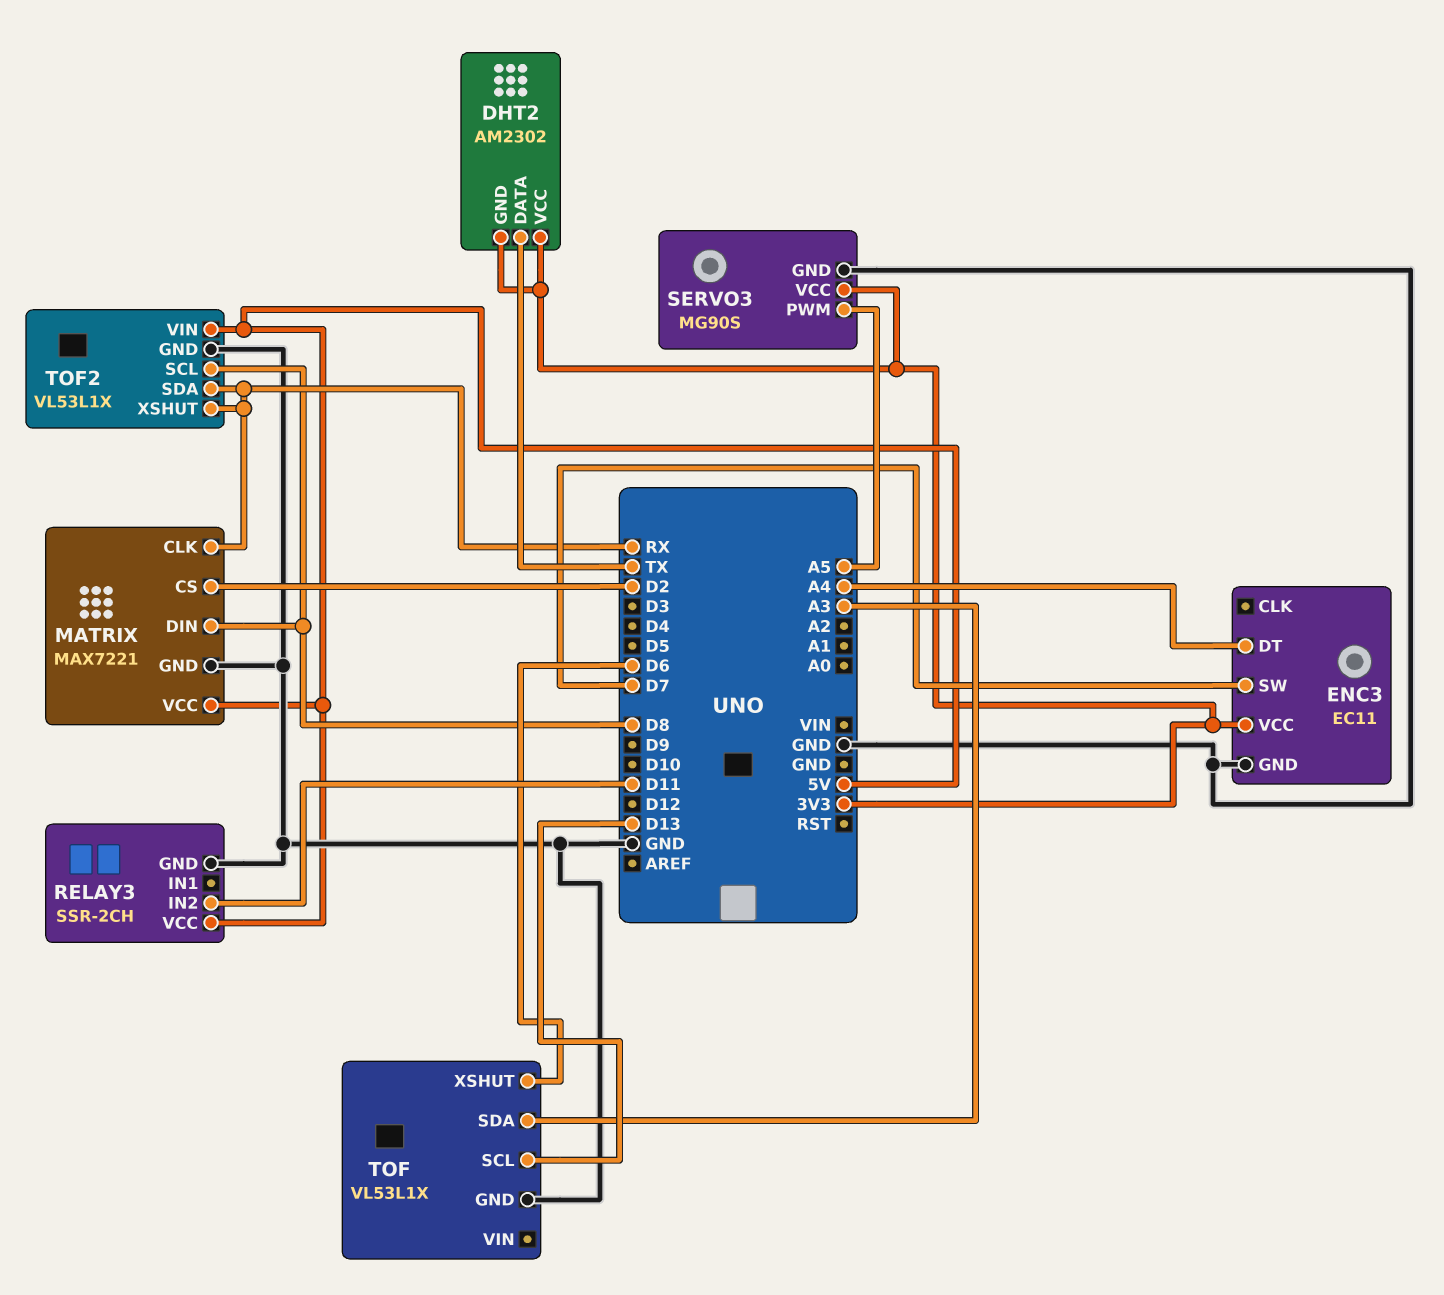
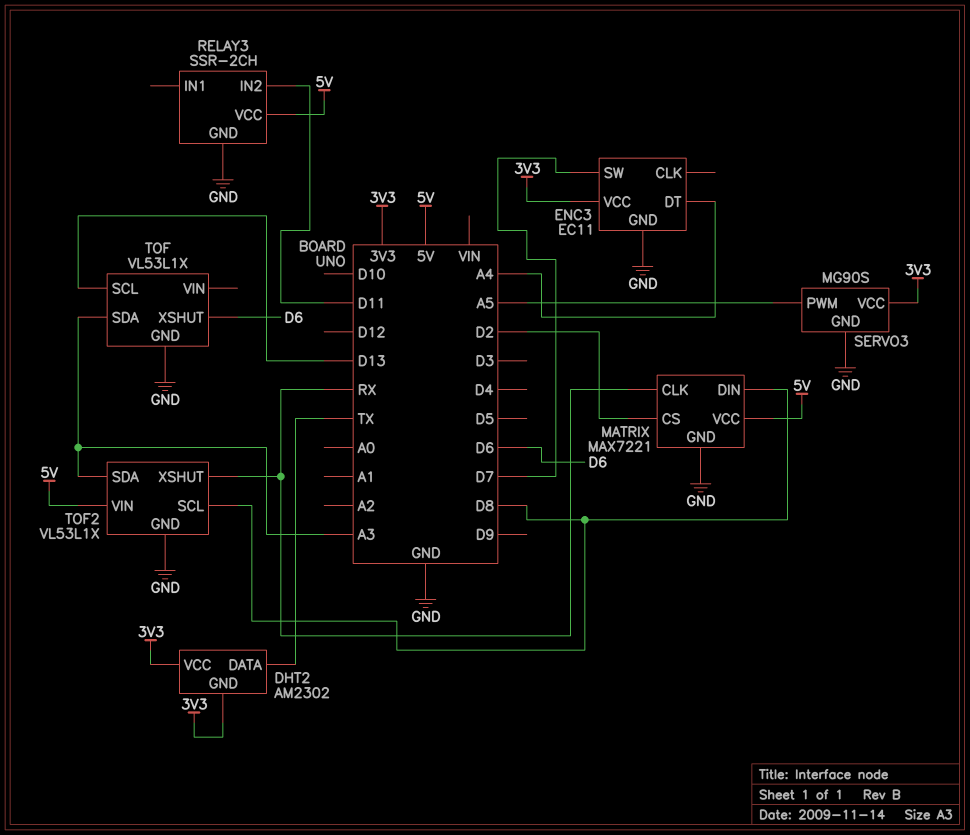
TOF2 pin SDA: RX -> A3

